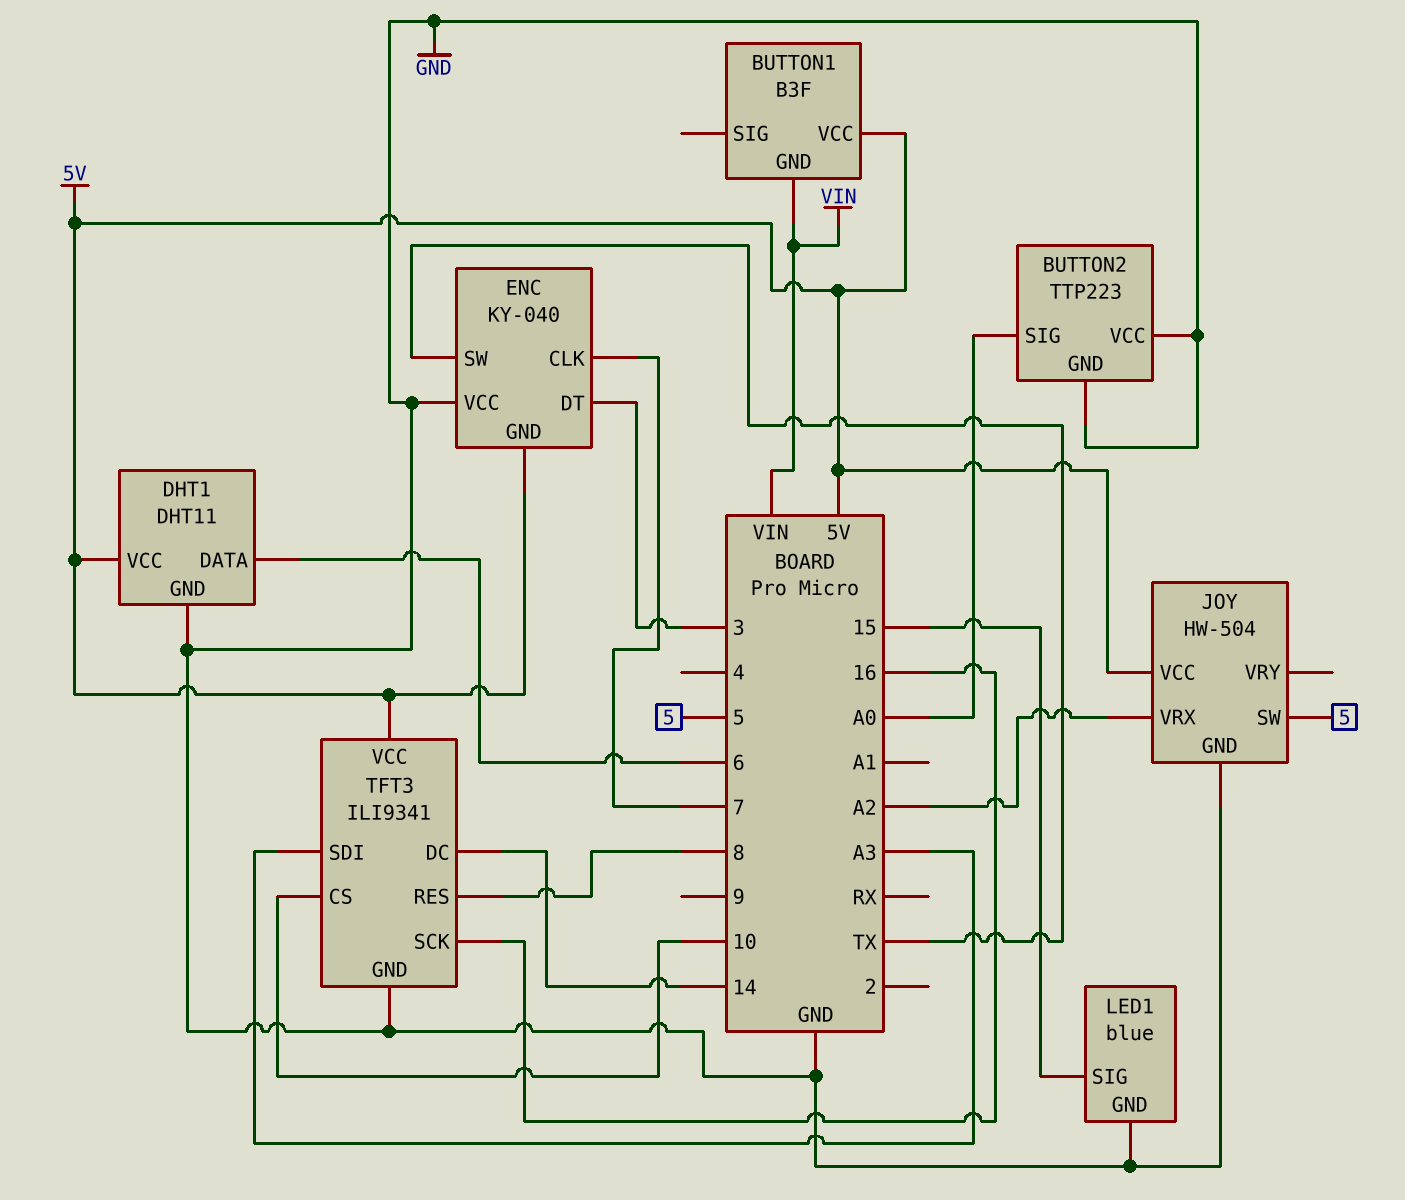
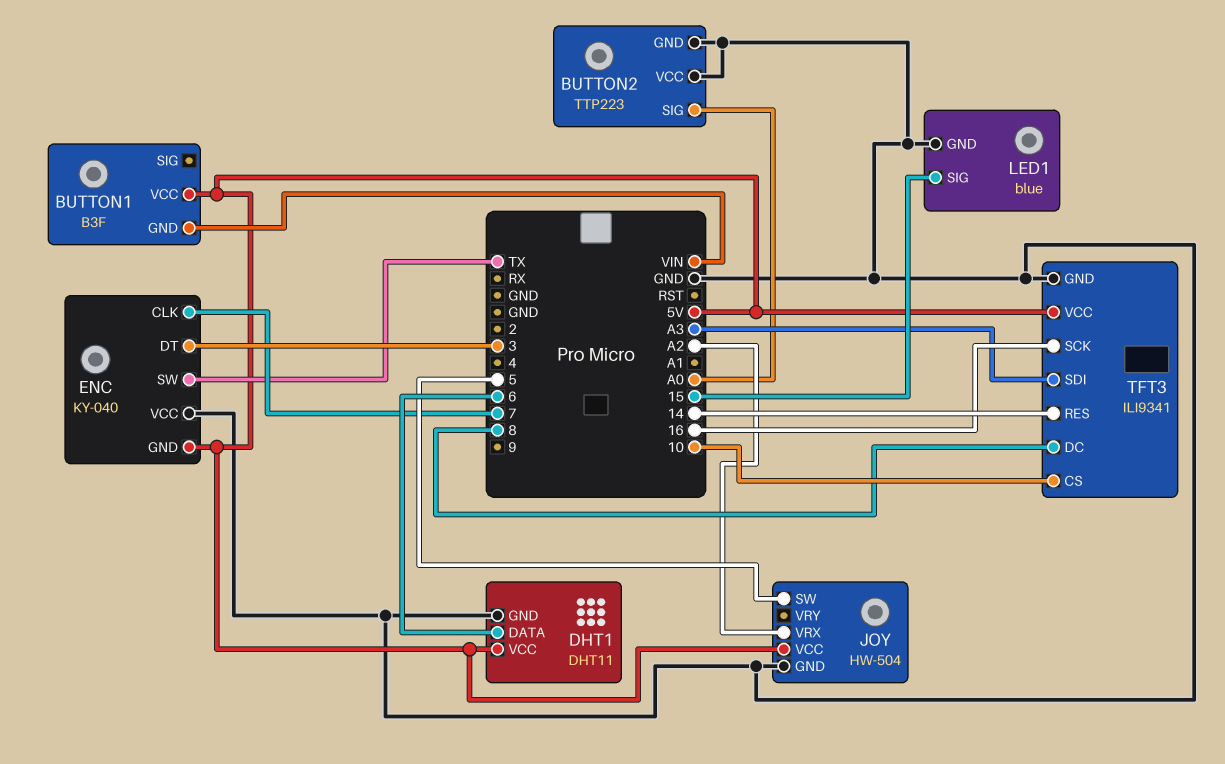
TFT3 pin DC: 14 -> 8
TFT3 pin RES: 8 -> 14

